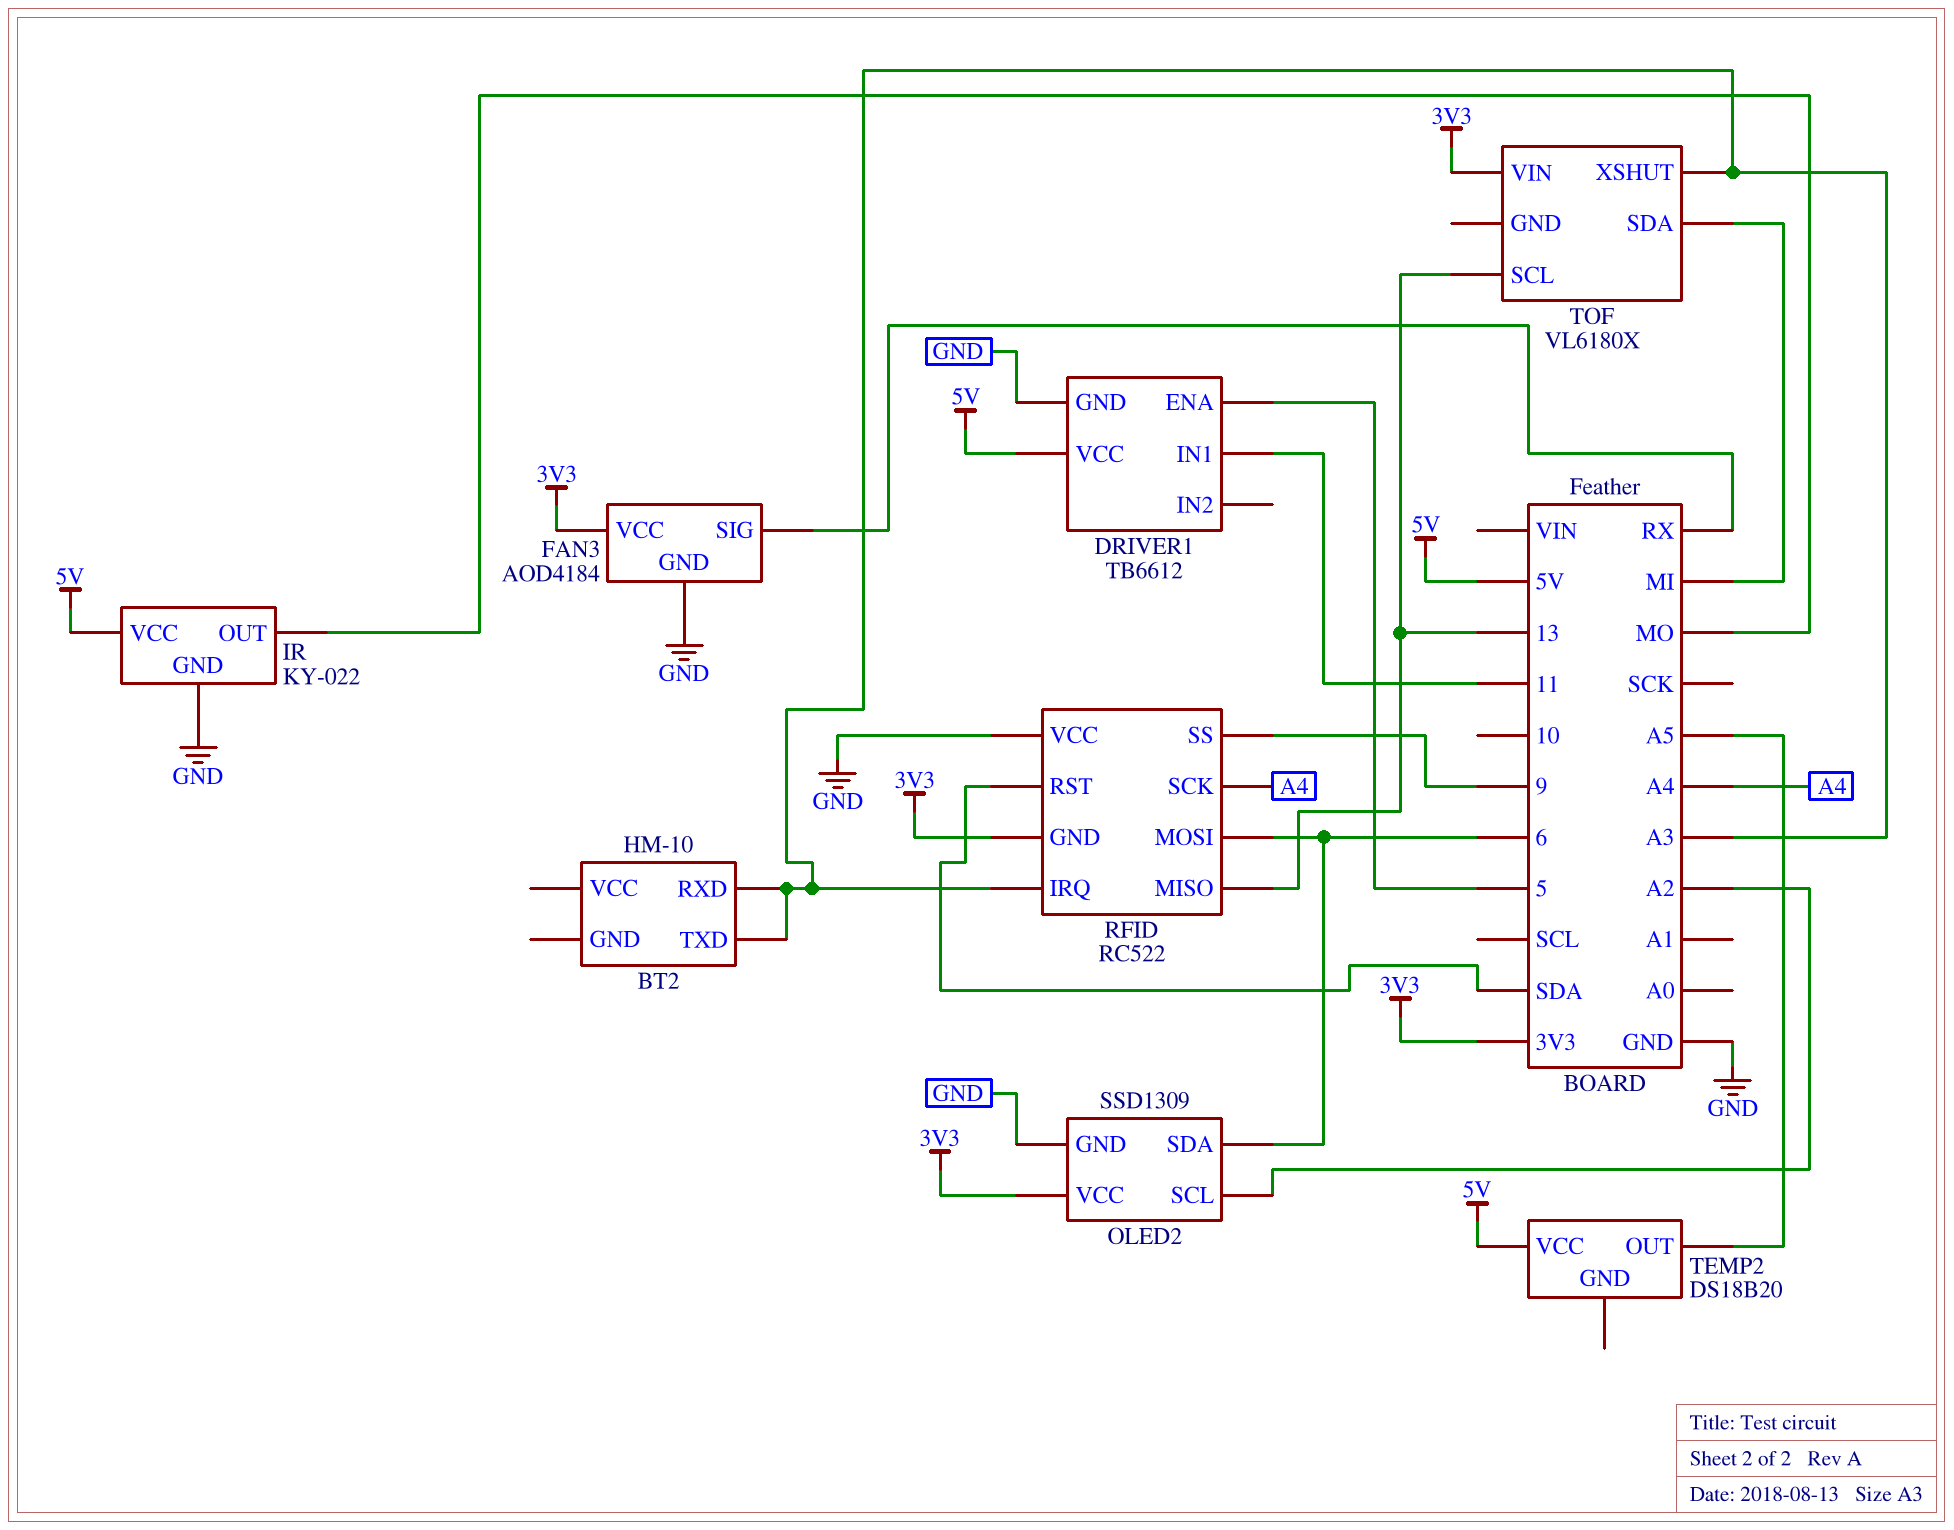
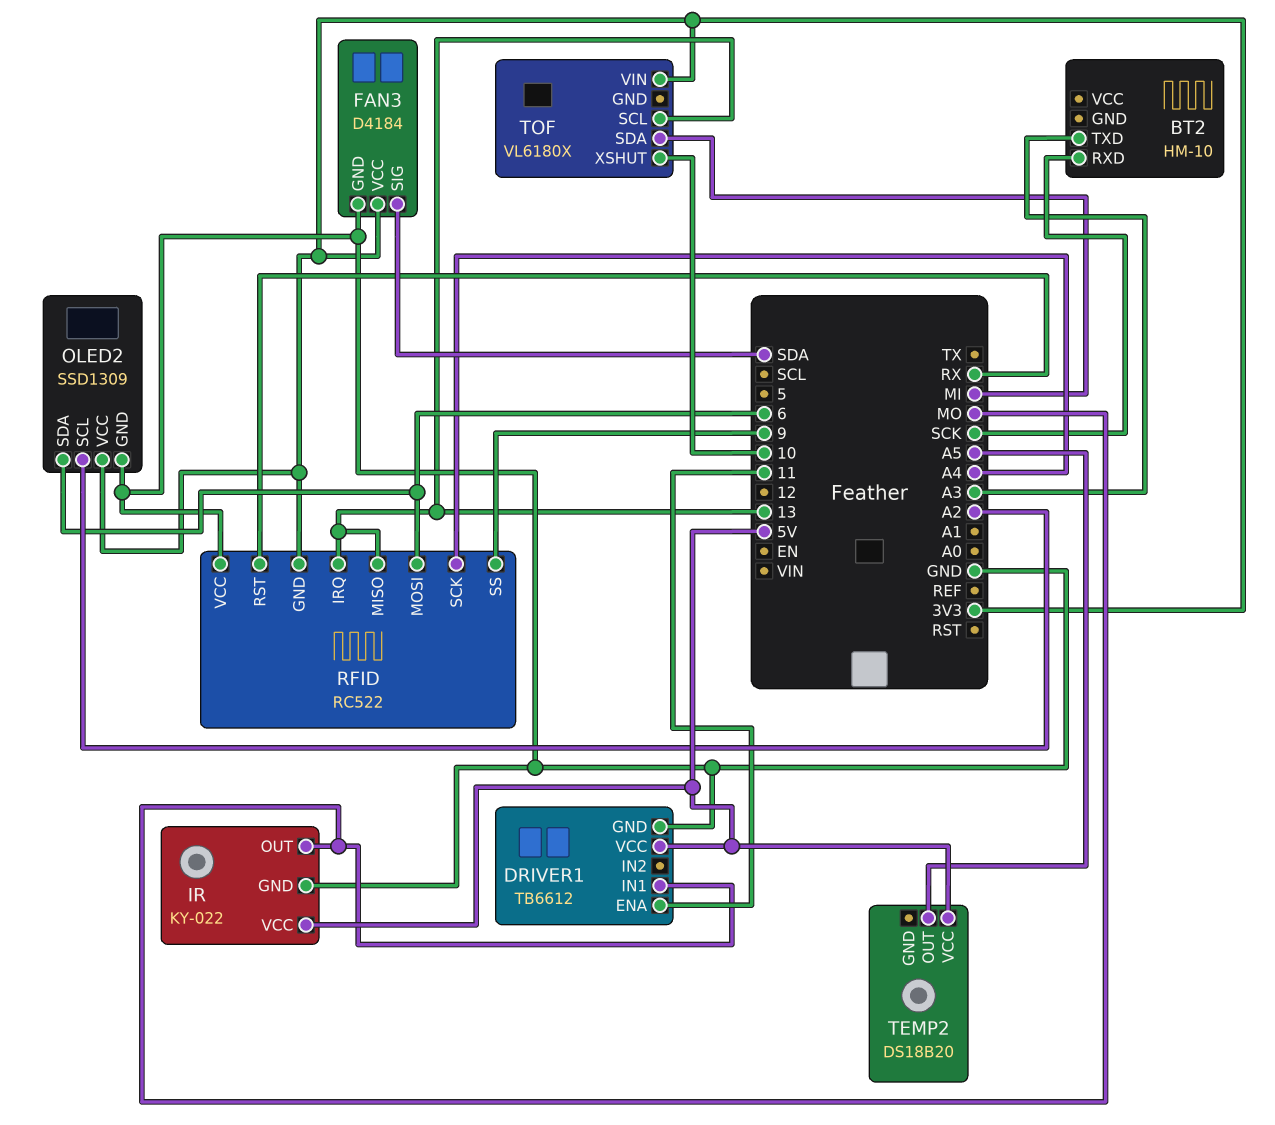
BT2 pin RXD: A3 -> SCK
DRIVER1 pin ENA: 5 -> 11
DRIVER1 pin IN1: 11 -> MO
FAN3: AOD4184 -> D4184
FAN3 pin SIG: RX -> SDA
RFID pin IRQ: A3 -> 13
RFID pin RST: SDA -> RX
TOF pin XSHUT: A3 -> 10

